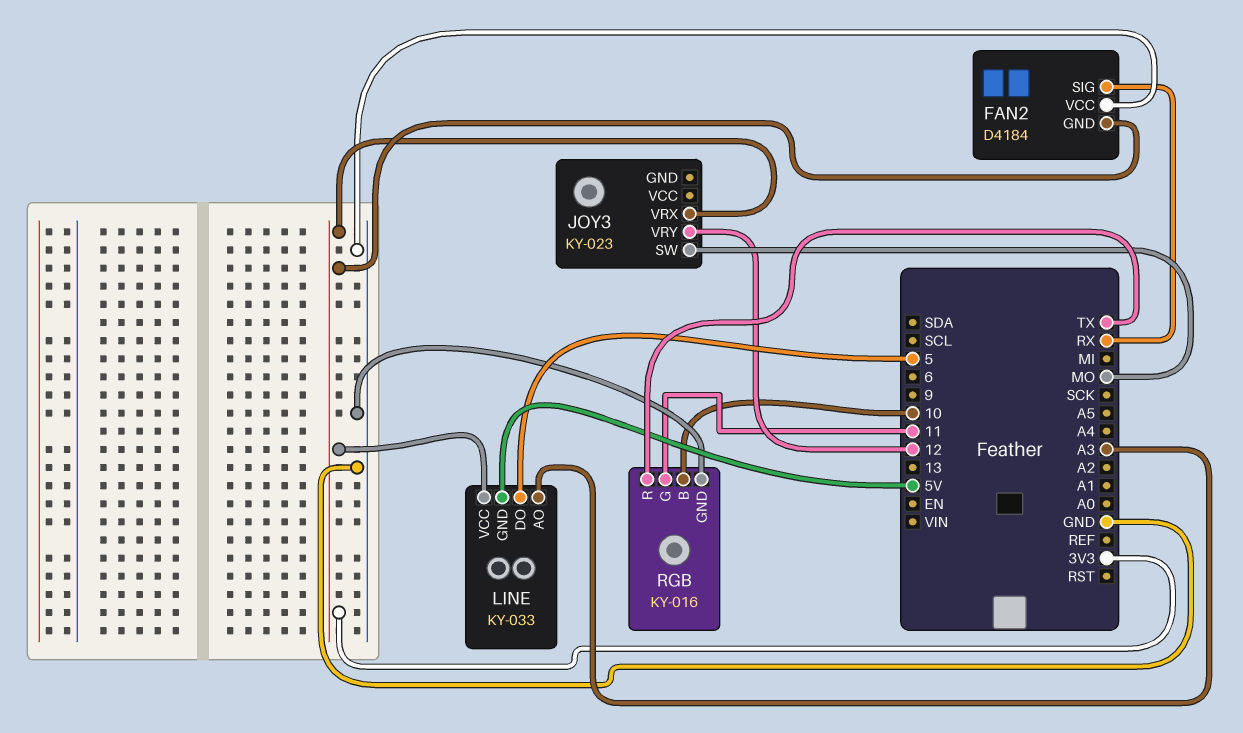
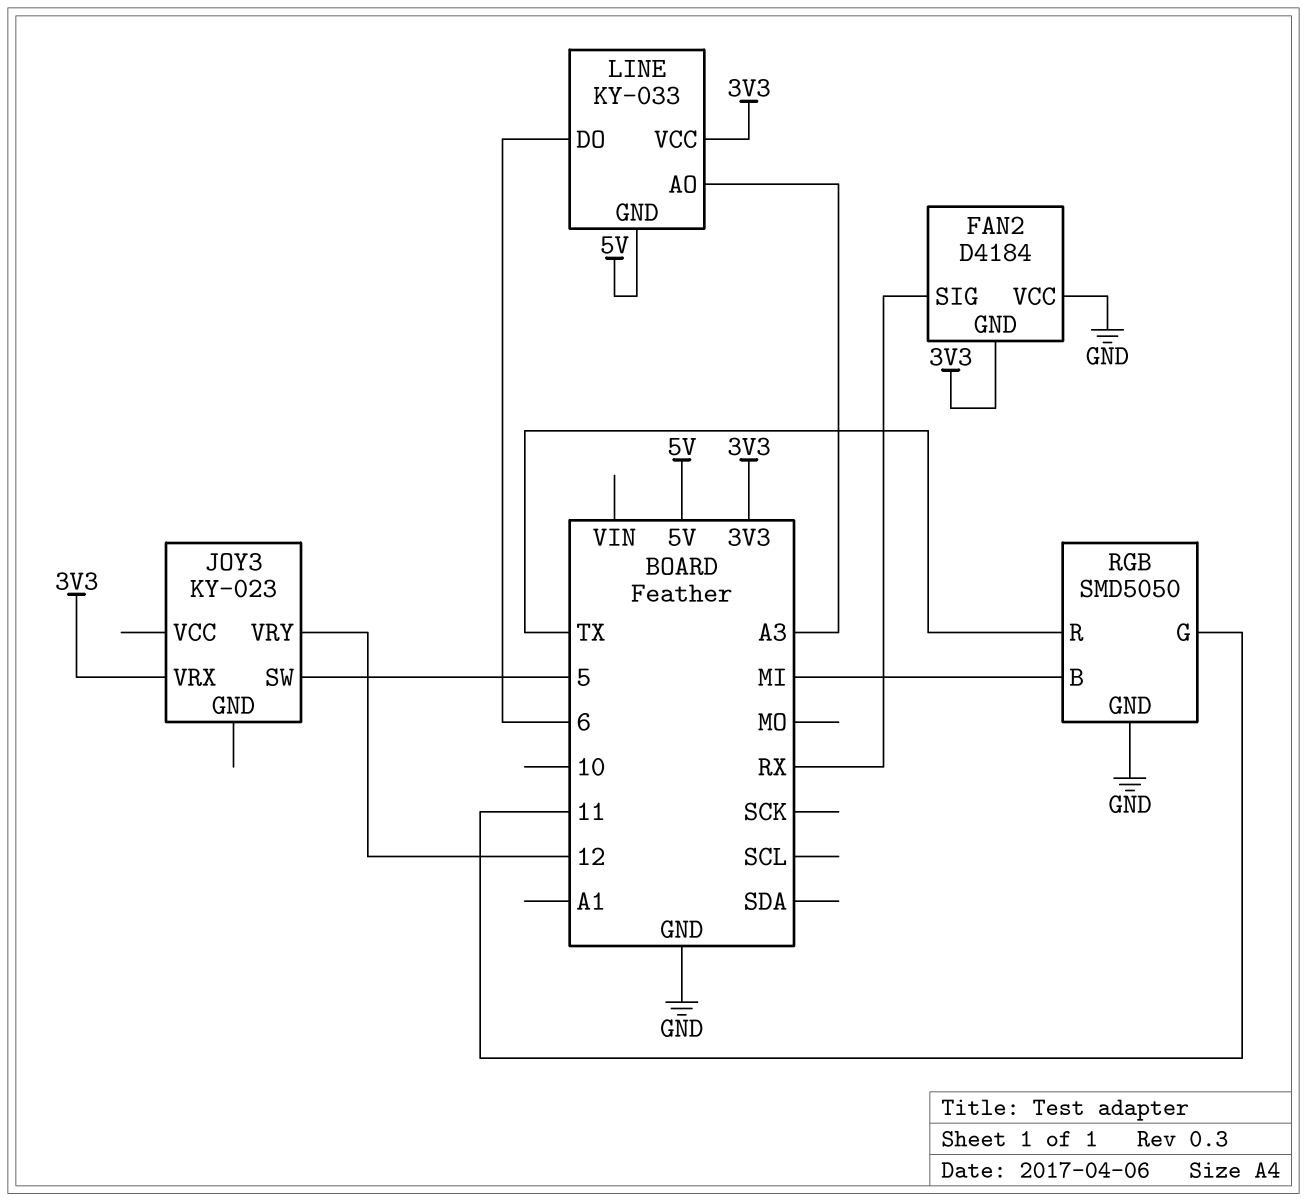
JOY3 pin SW: MO -> 5
LINE pin DO: 5 -> 6
RGB: KY-016 -> SMD5050
RGB pin B: 10 -> MI

